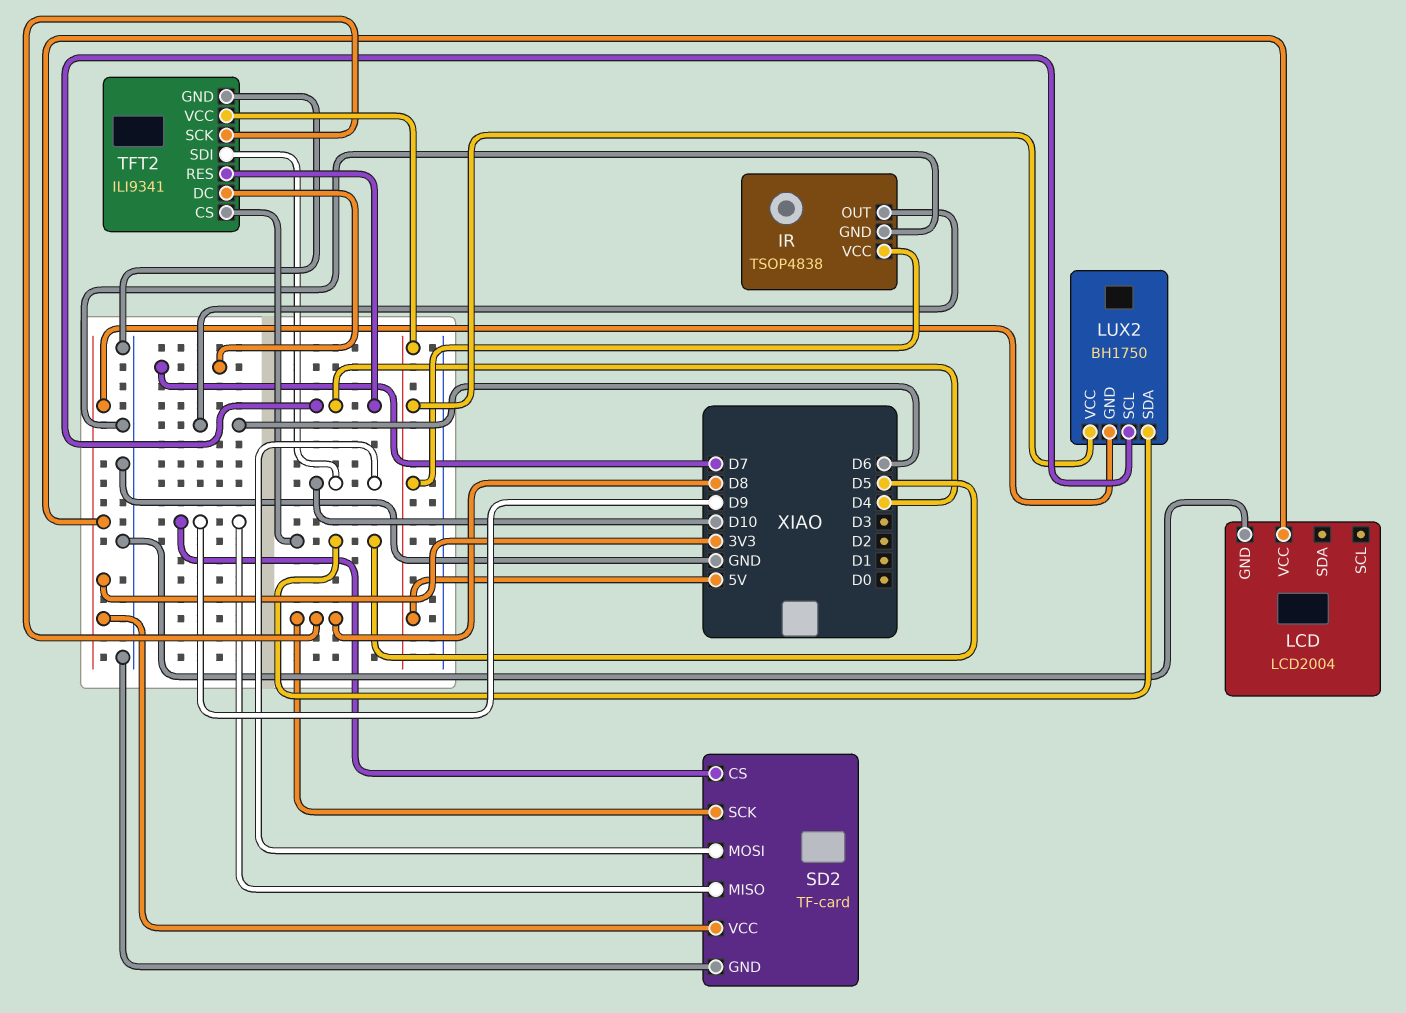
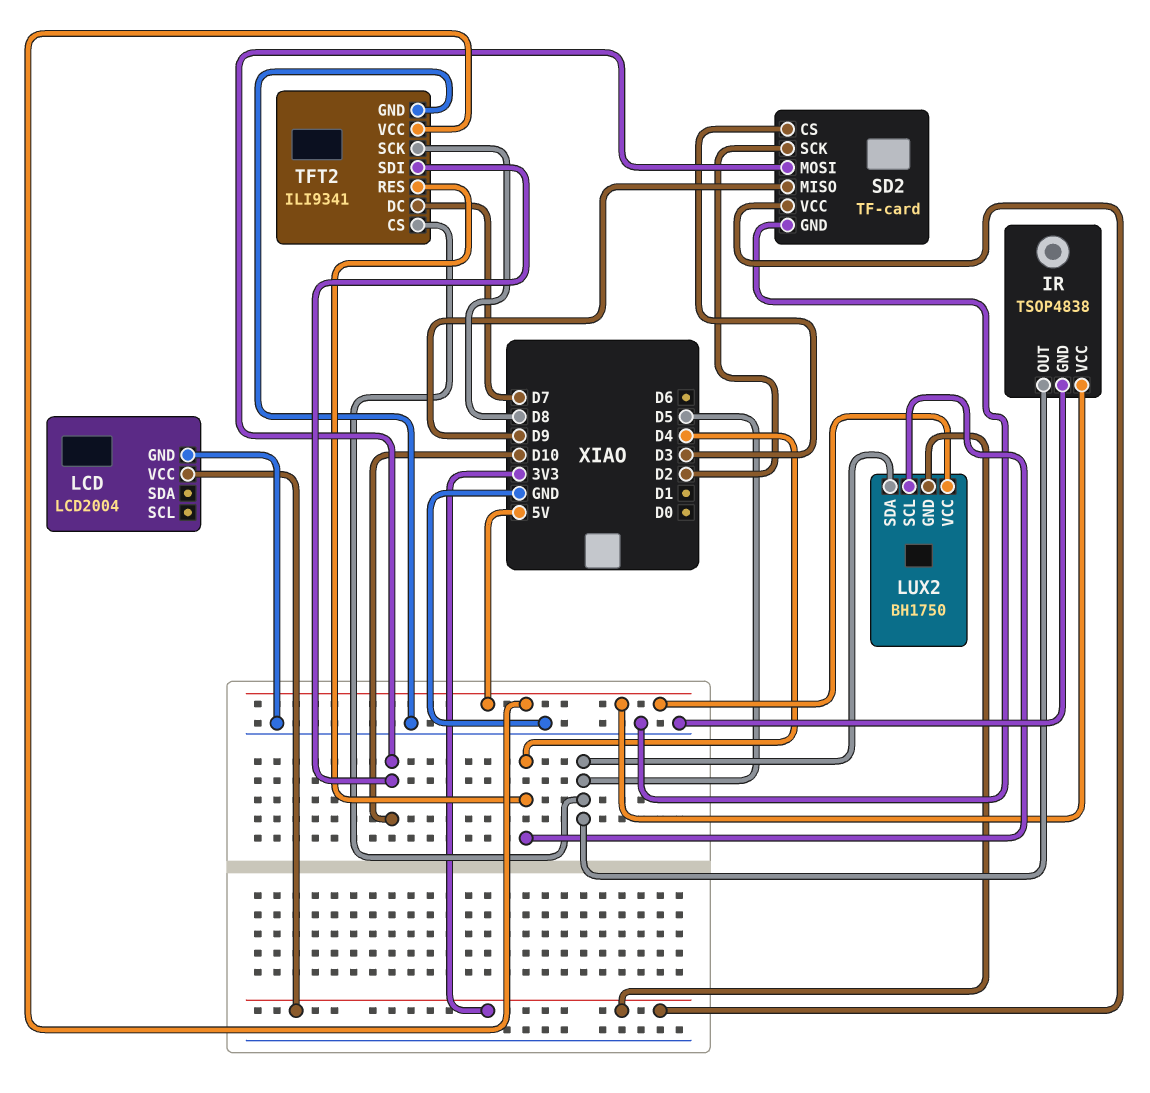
IR pin OUT: D6 -> D5
SD2 pin CS: D9 -> D3
SD2 pin SCK: D8 -> D2

